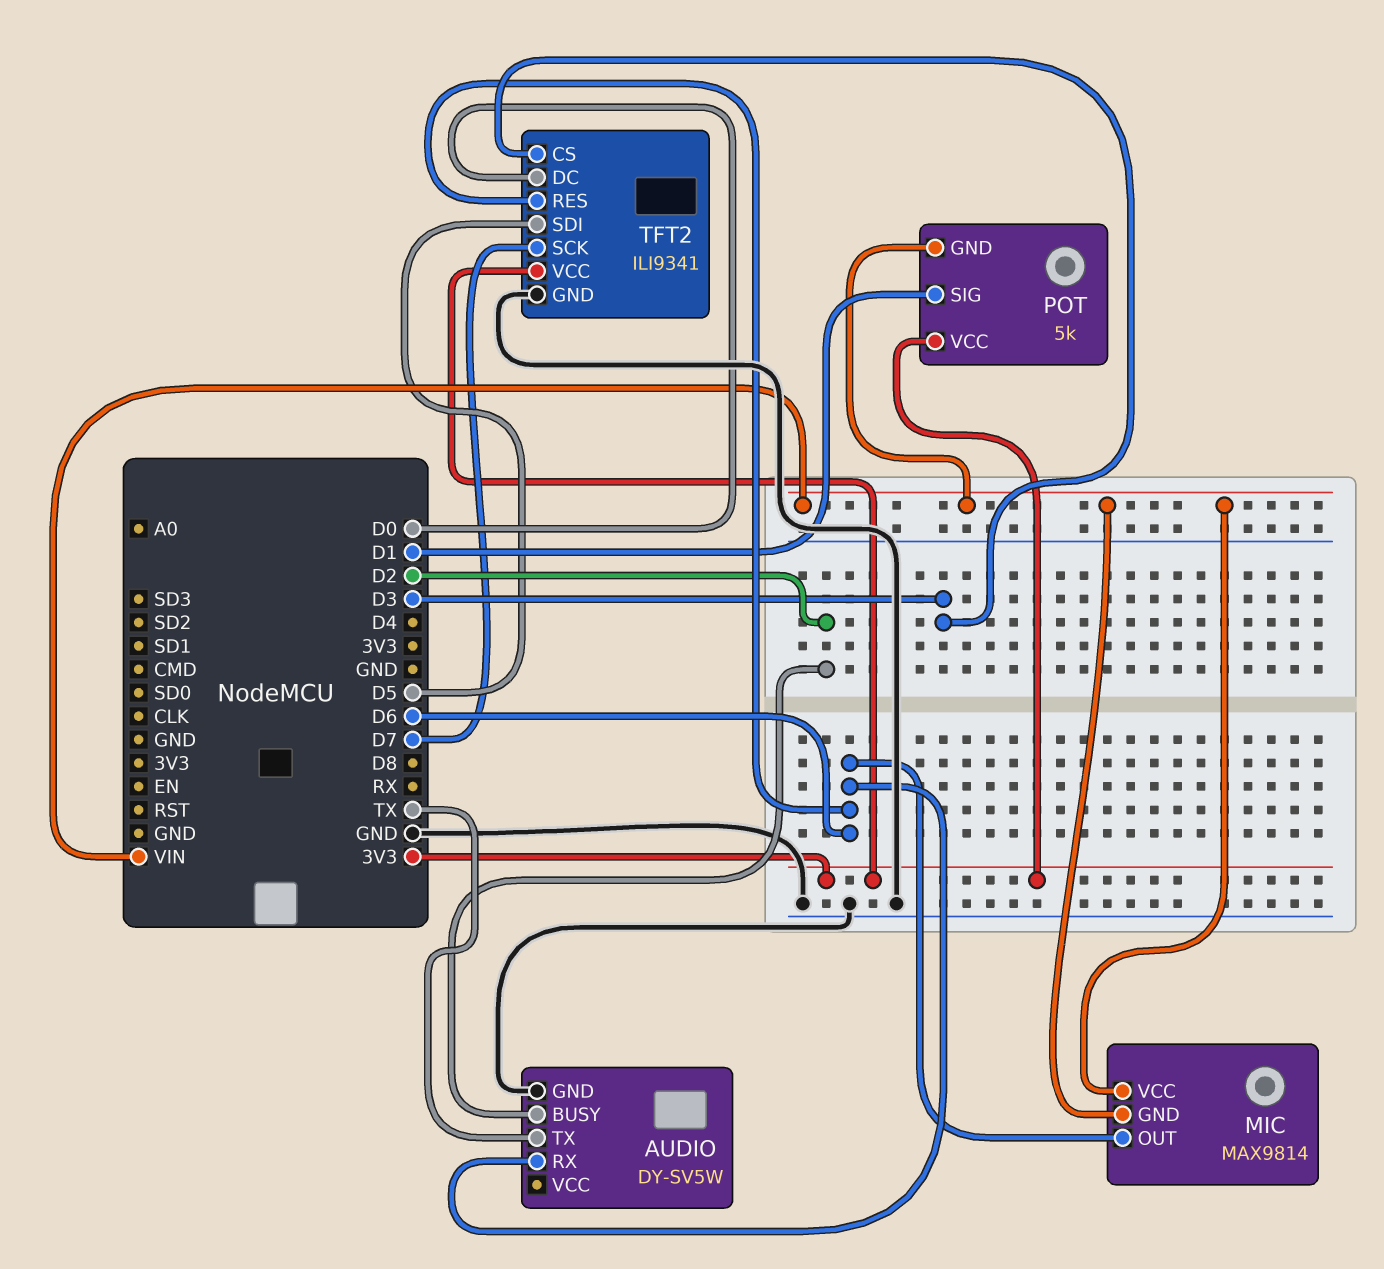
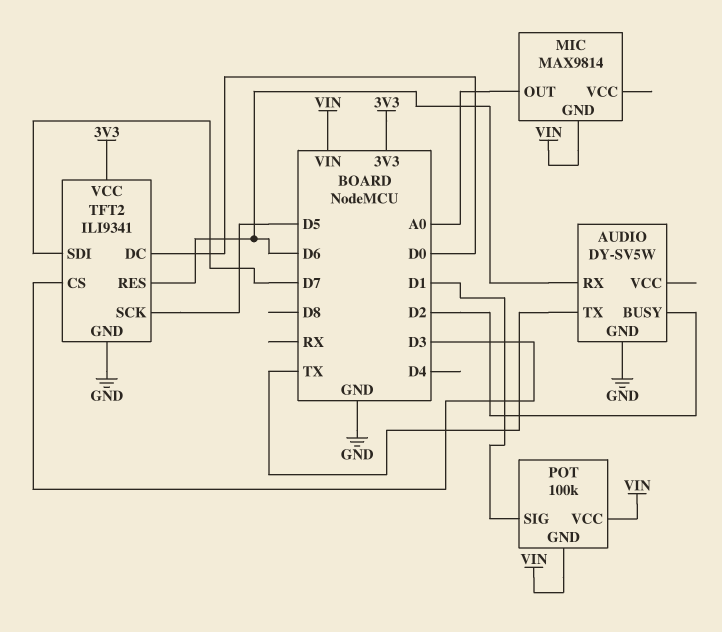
MIC pin OUT: D6 -> A0
MIC pin VCC: VIN -> none
POT: 5k -> 100k
POT pin VCC: 3V3 -> VIN
TFT2 pin SCK: D7 -> D5
TFT2 pin SDI: D5 -> D7

